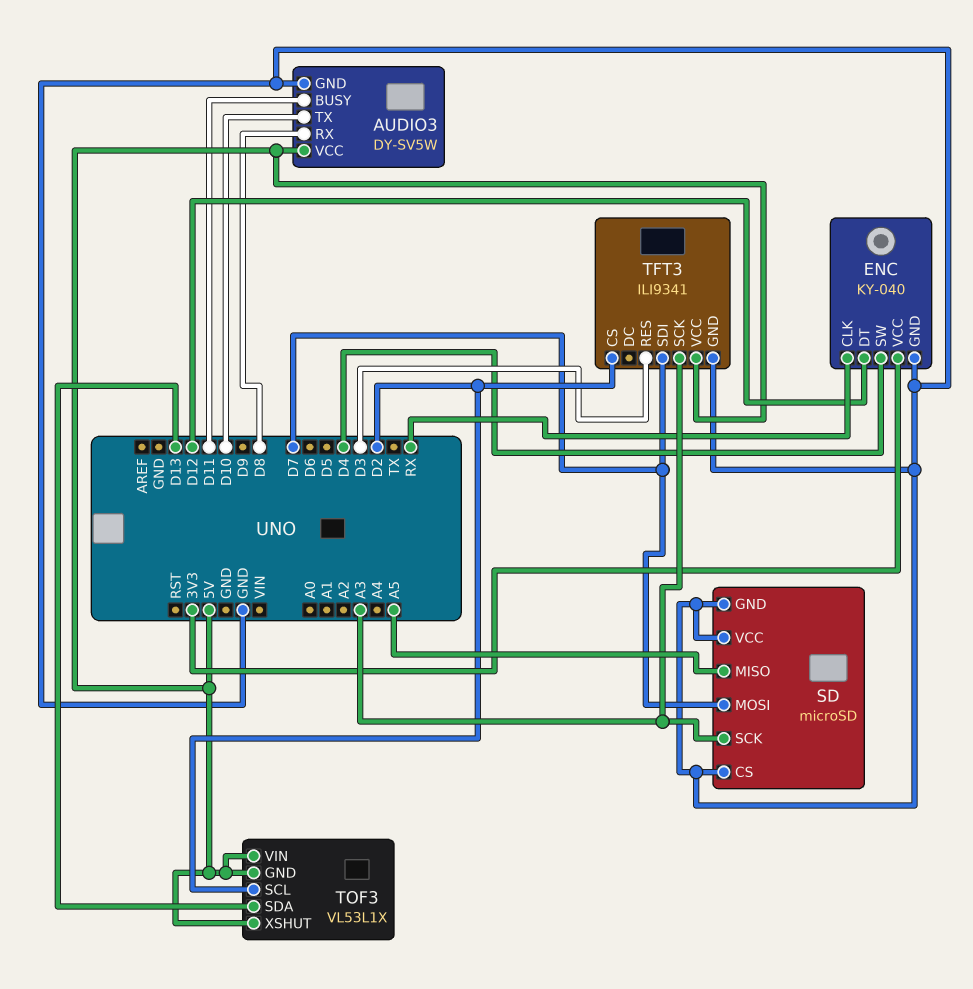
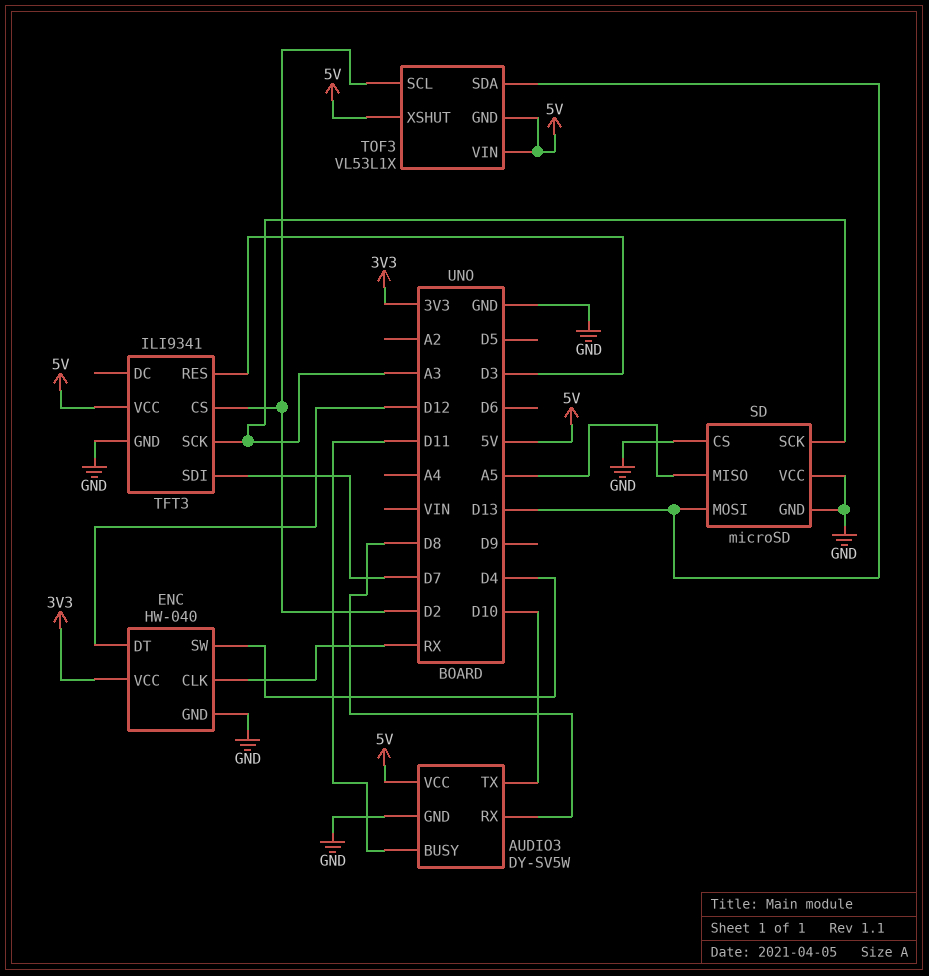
ENC: KY-040 -> HW-040
SD pin MOSI: D7 -> D13

